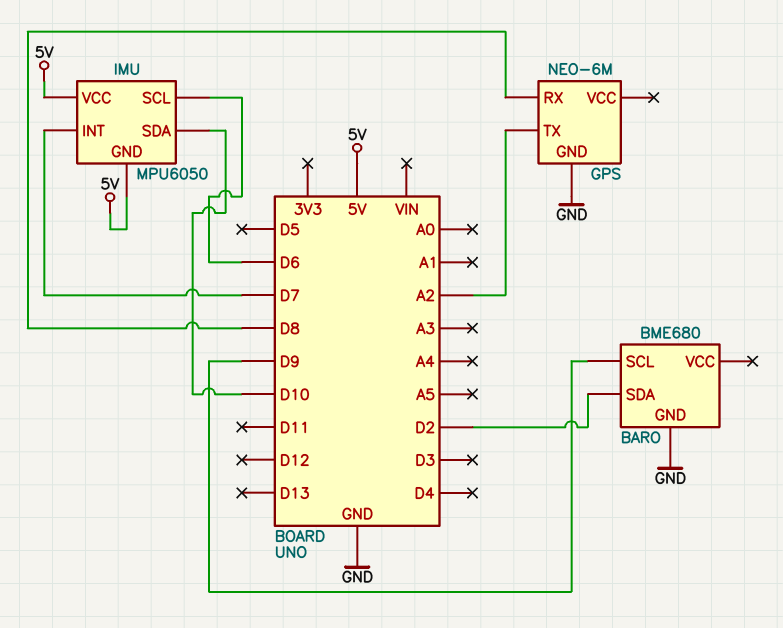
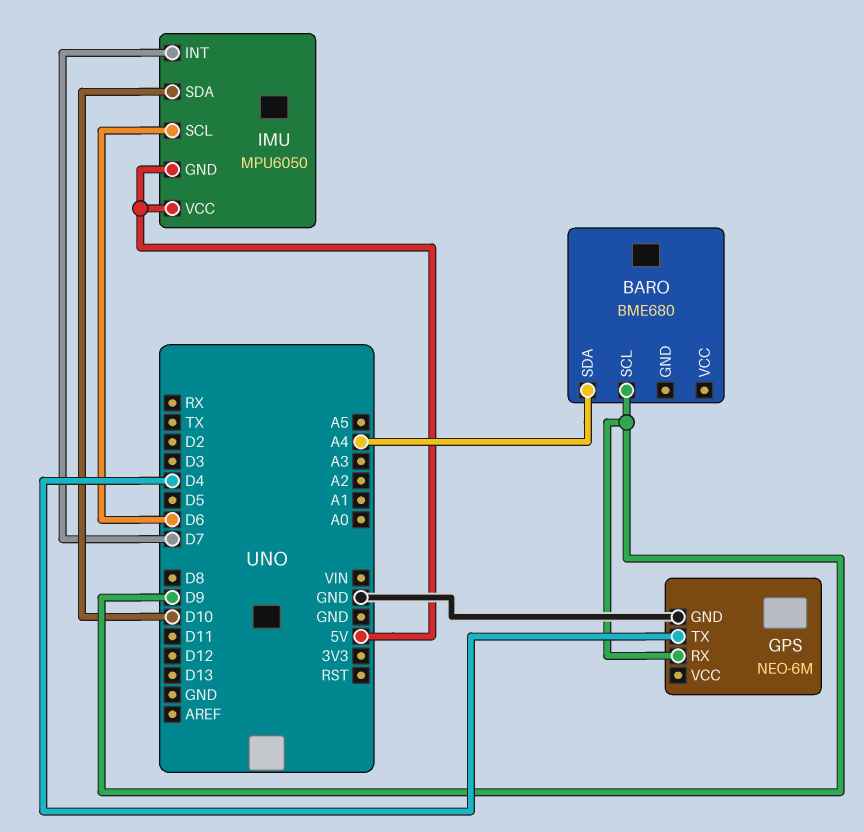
BARO pin GND: GND -> none
BARO pin SDA: D2 -> A4
GPS pin RX: D8 -> D9
GPS pin TX: A2 -> D4

